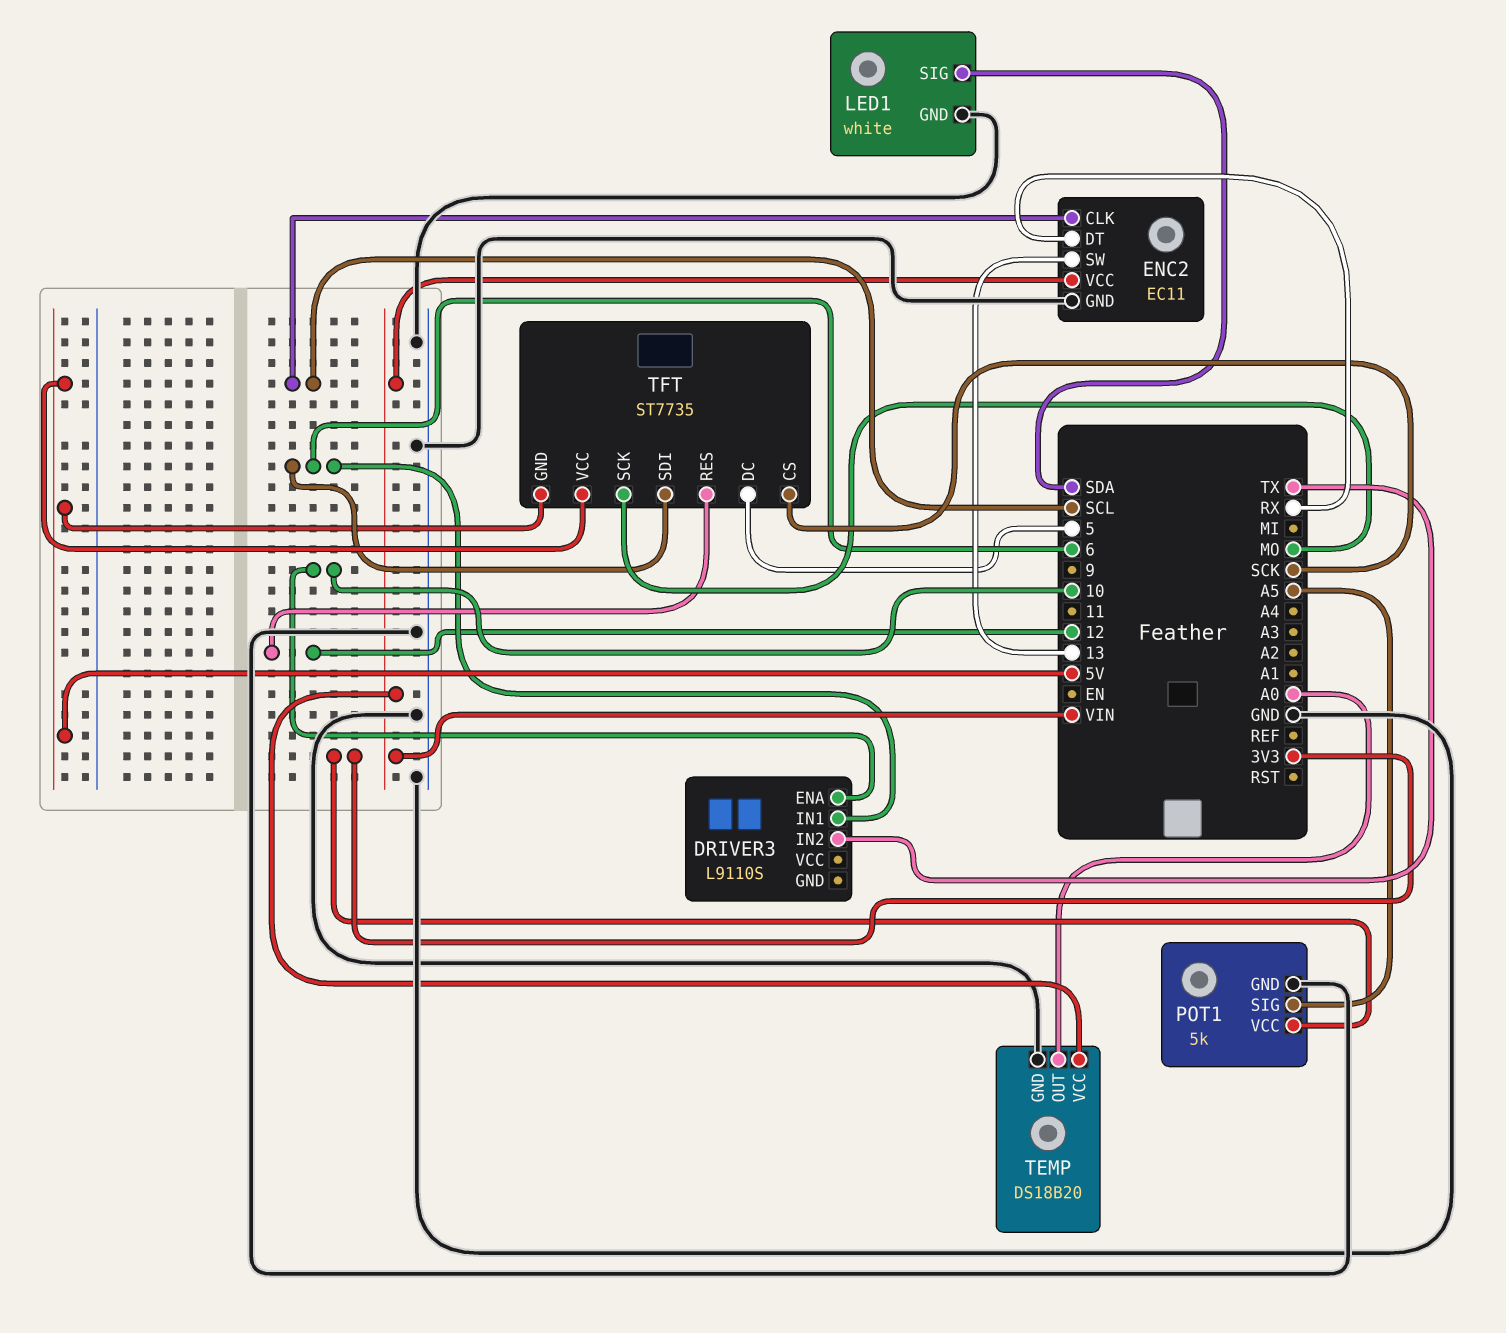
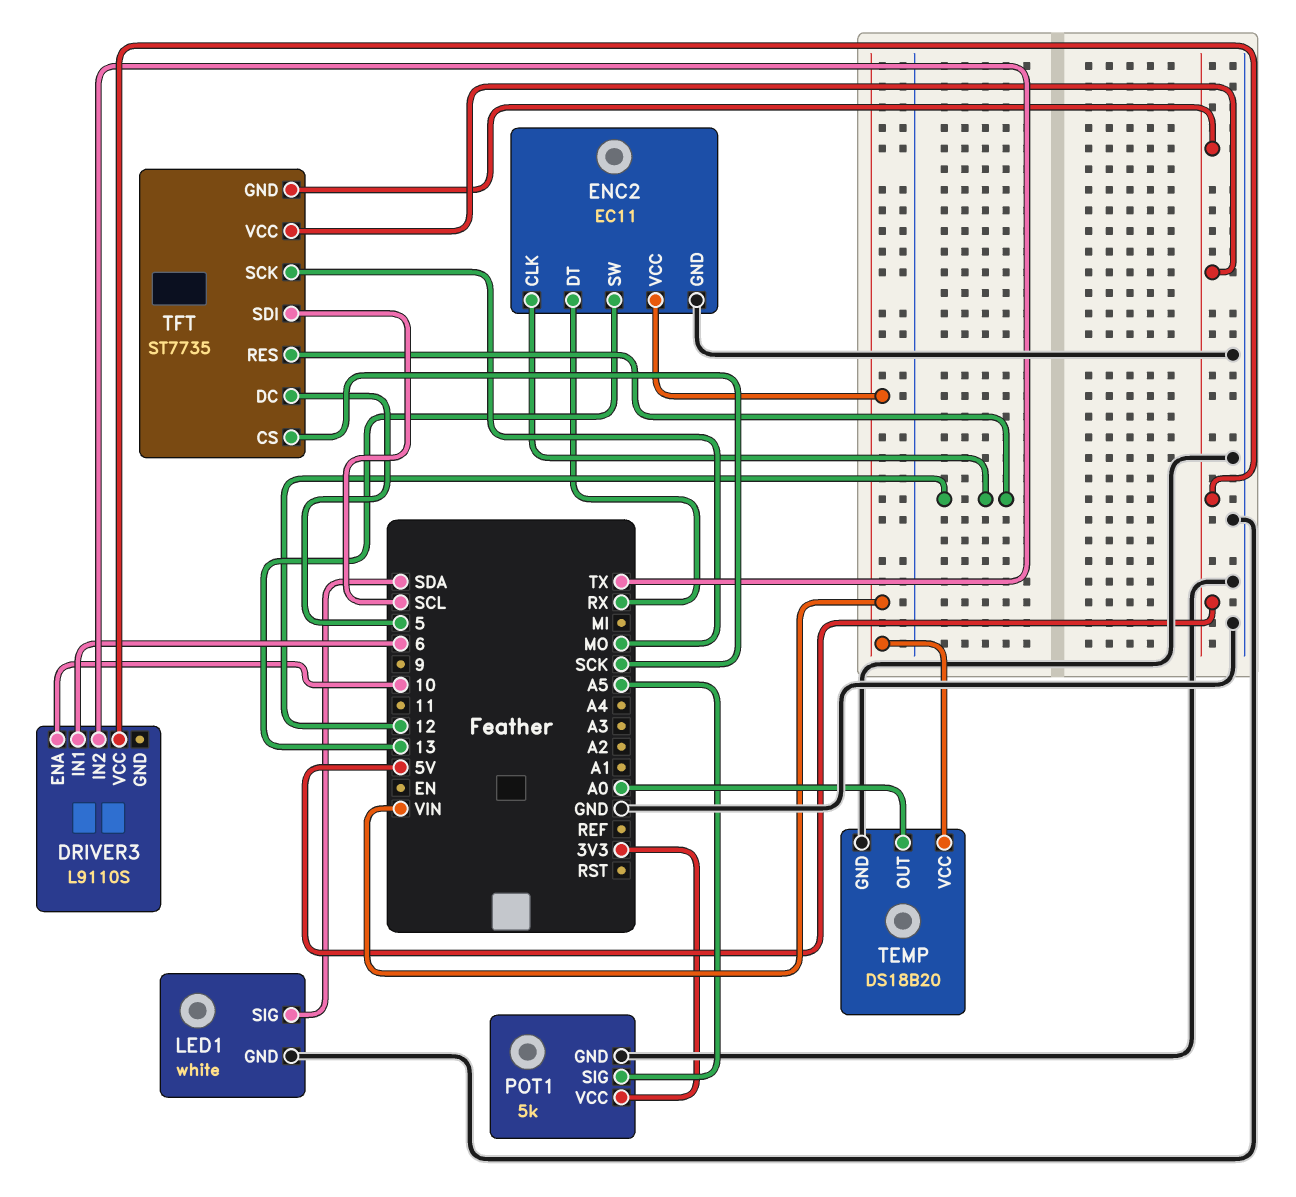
DRIVER3 pin VCC: none -> 5V
ENC2 pin CLK: SCL -> 12
TFT pin SDI: 6 -> SCL

